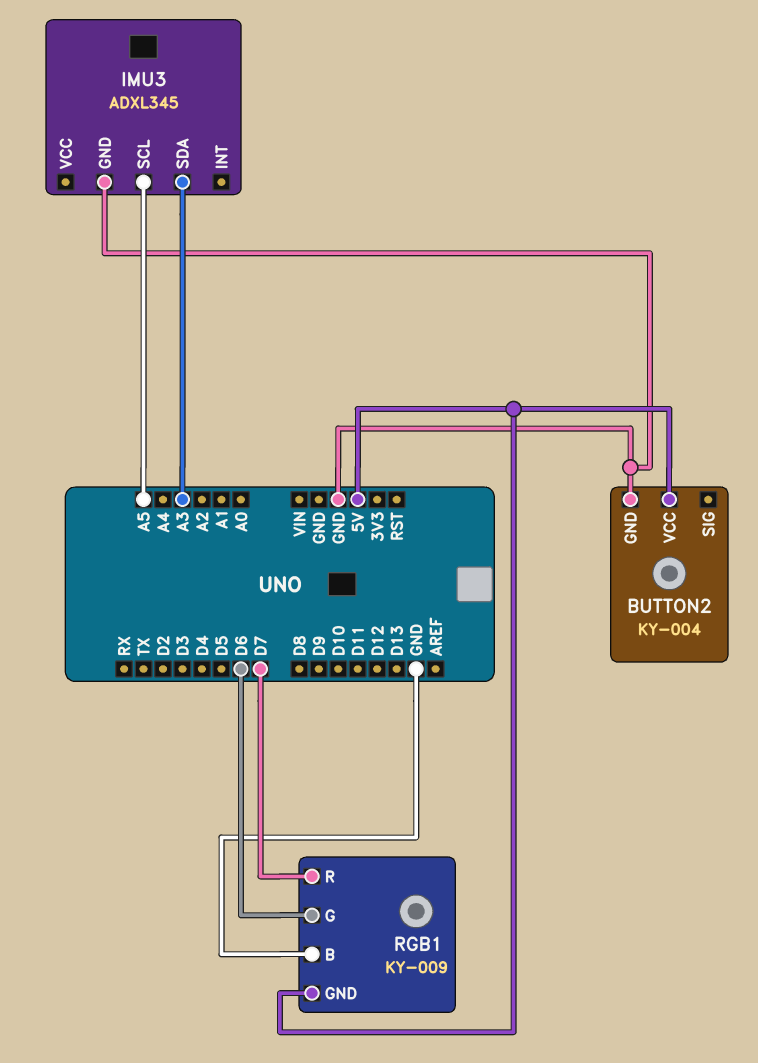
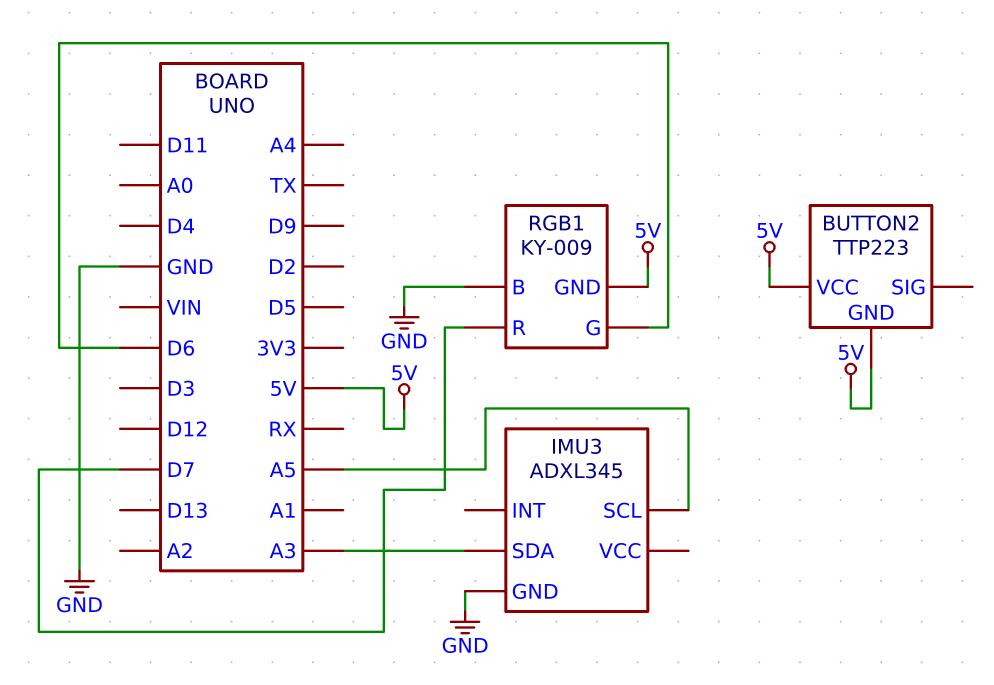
BUTTON2: KY-004 -> TTP223
BUTTON2 pin GND: GND -> 5V

